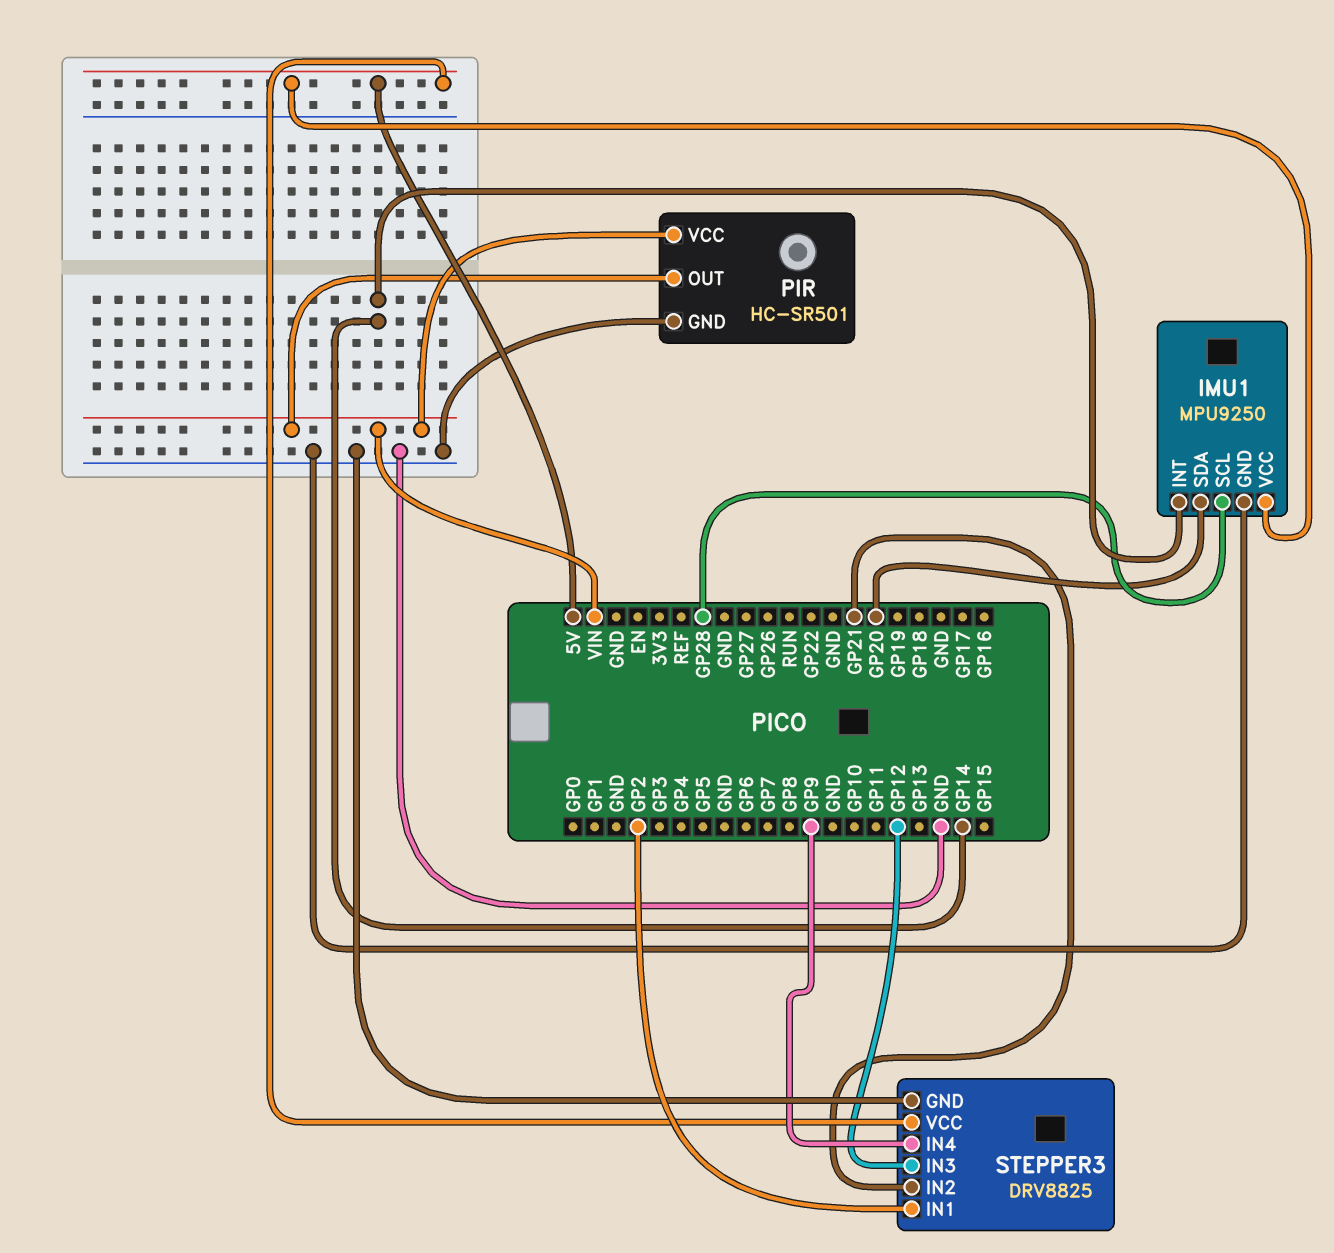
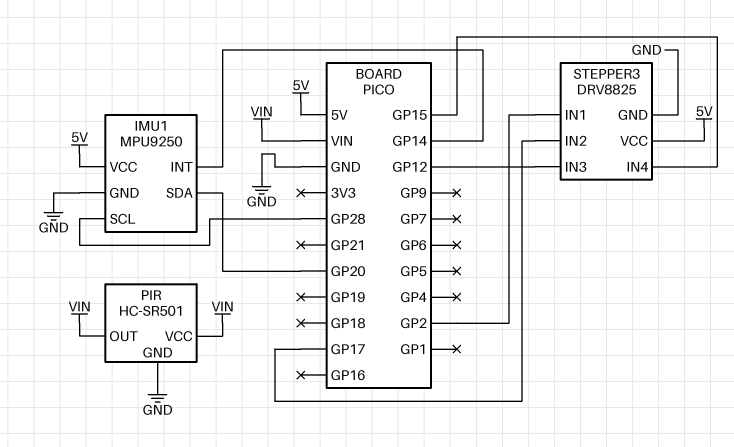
STEPPER3 pin IN2: GP21 -> GP17
STEPPER3 pin IN4: GP9 -> GP15

